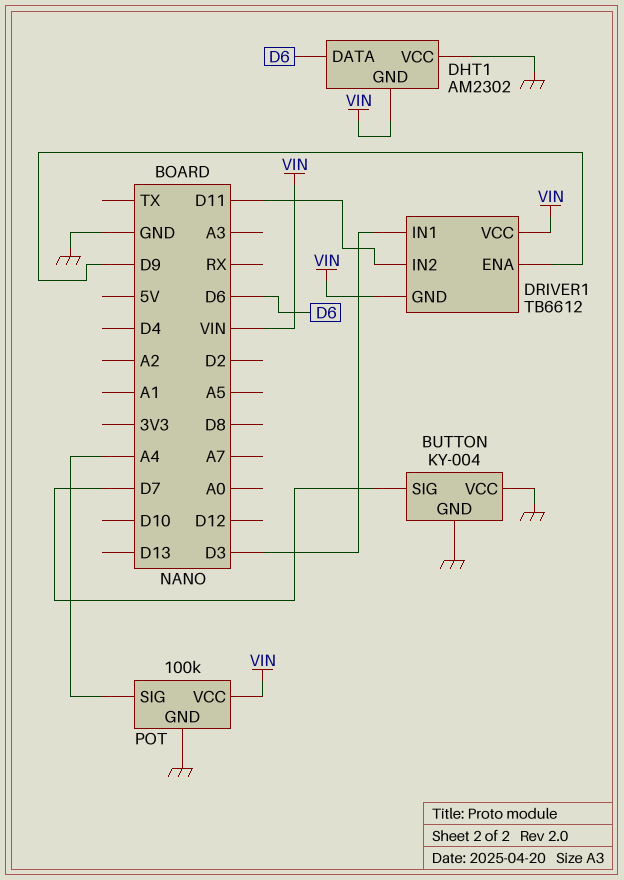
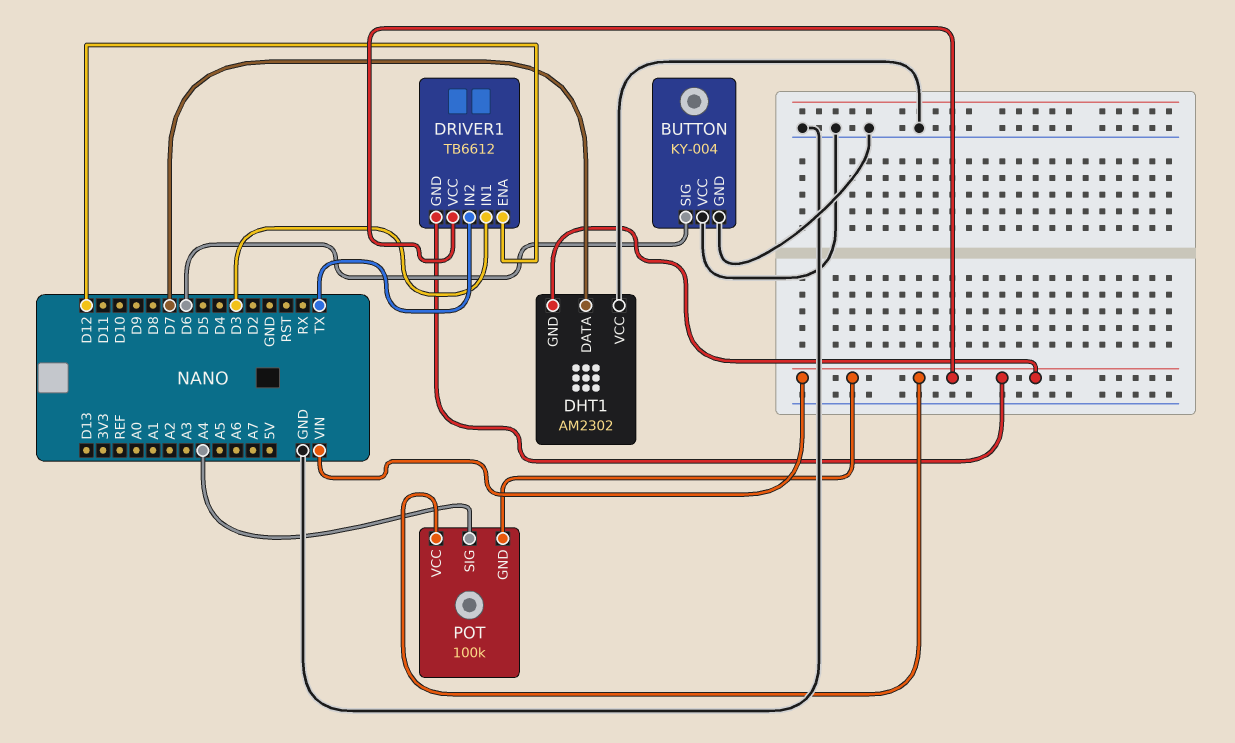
BUTTON pin SIG: D7 -> D6
DHT1 pin DATA: D6 -> D7
DRIVER1 pin ENA: D9 -> D12
DRIVER1 pin IN2: D11 -> TX
POT pin GND: GND -> VIN

